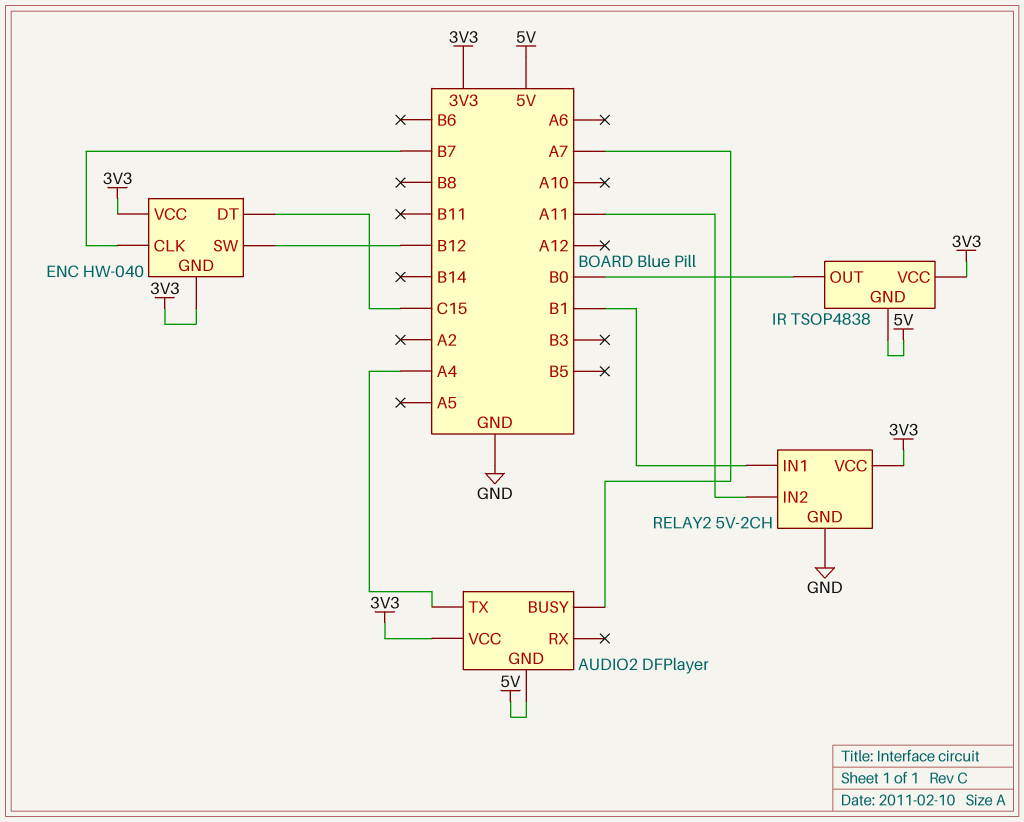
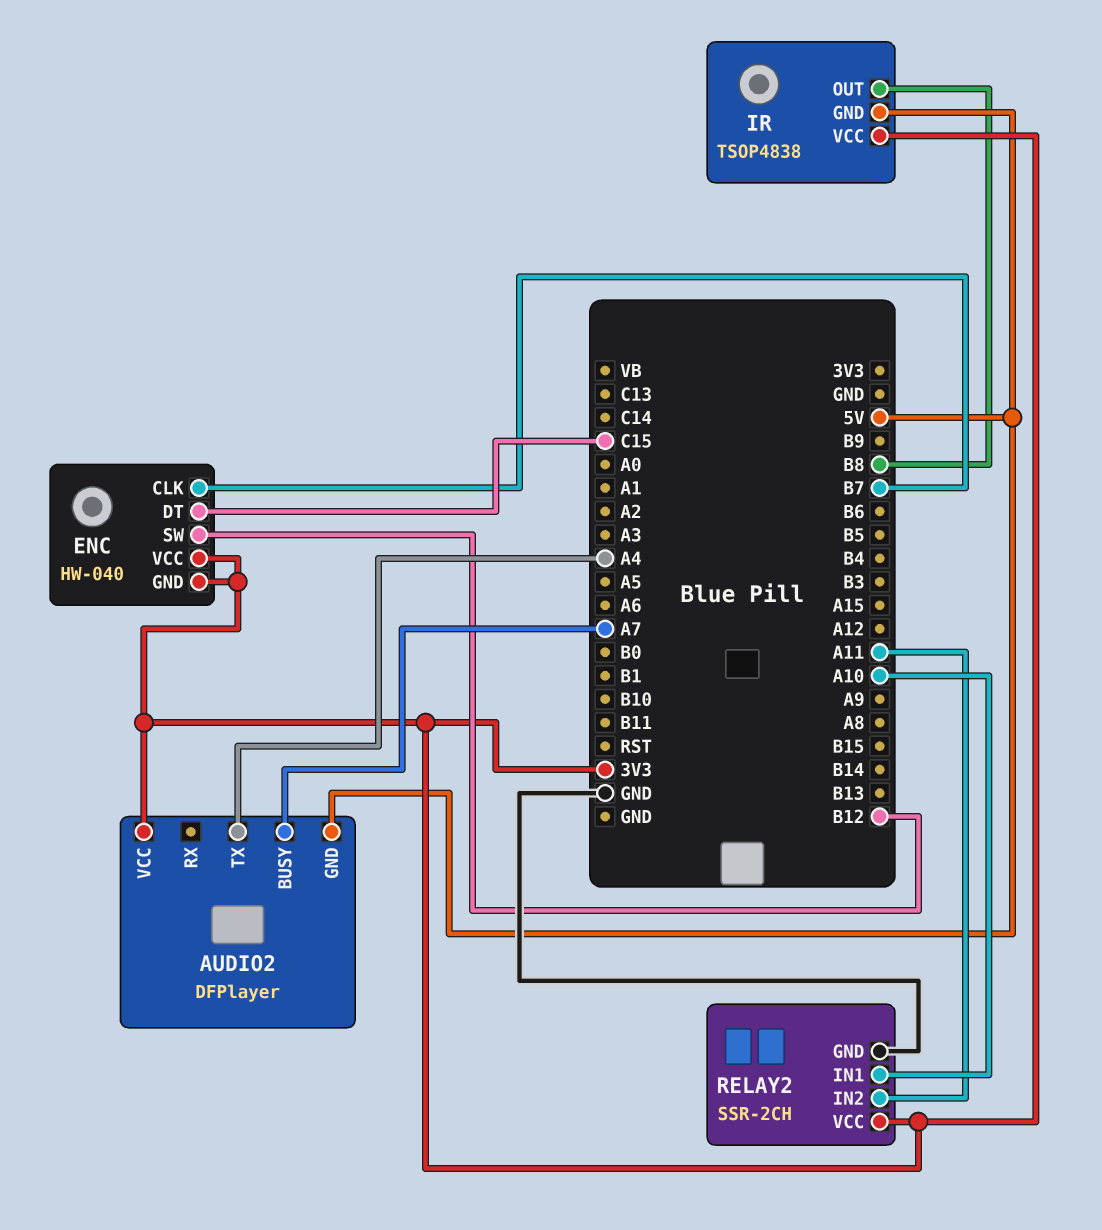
IR pin OUT: B0 -> B8
RELAY2: 5V-2CH -> SSR-2CH
RELAY2 pin IN1: B1 -> A10

